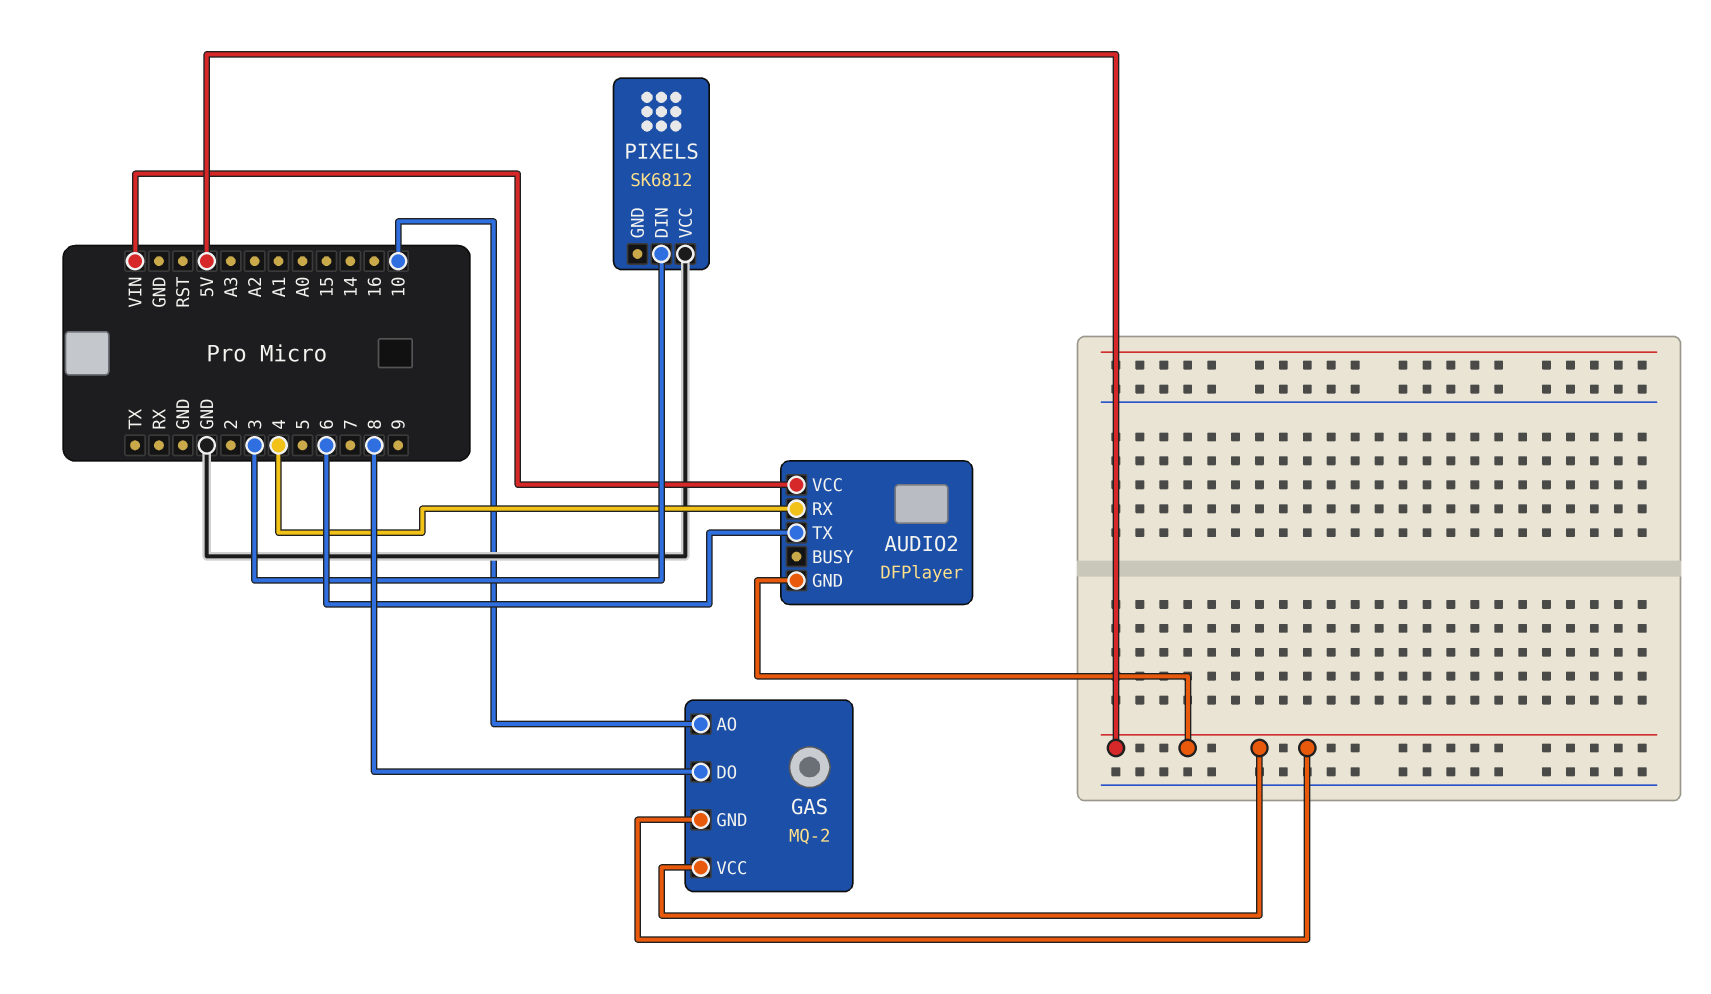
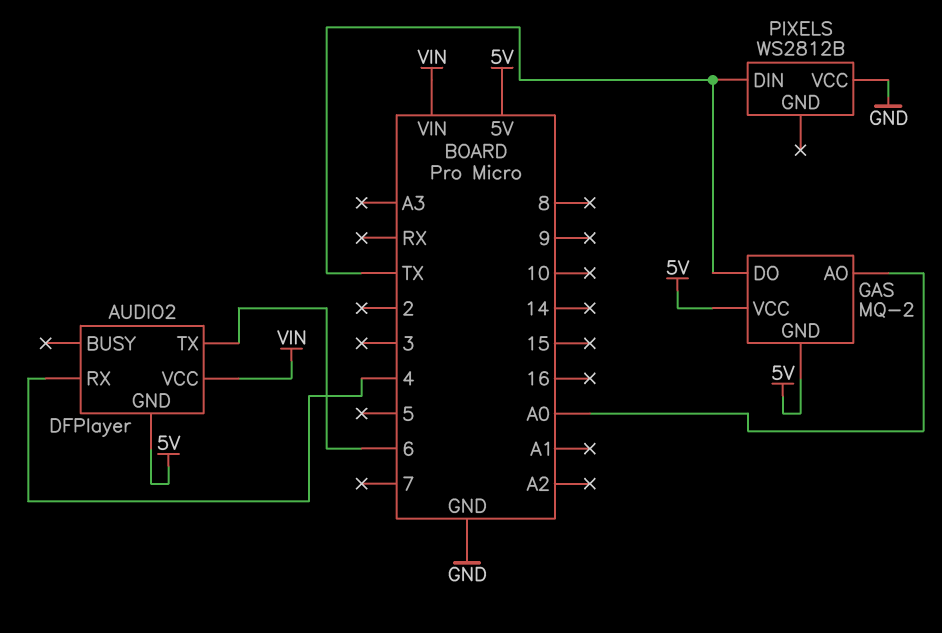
GAS pin AO: 10 -> A0
GAS pin DO: 8 -> TX
PIXELS: SK6812 -> WS2812B
PIXELS pin DIN: 3 -> TX

